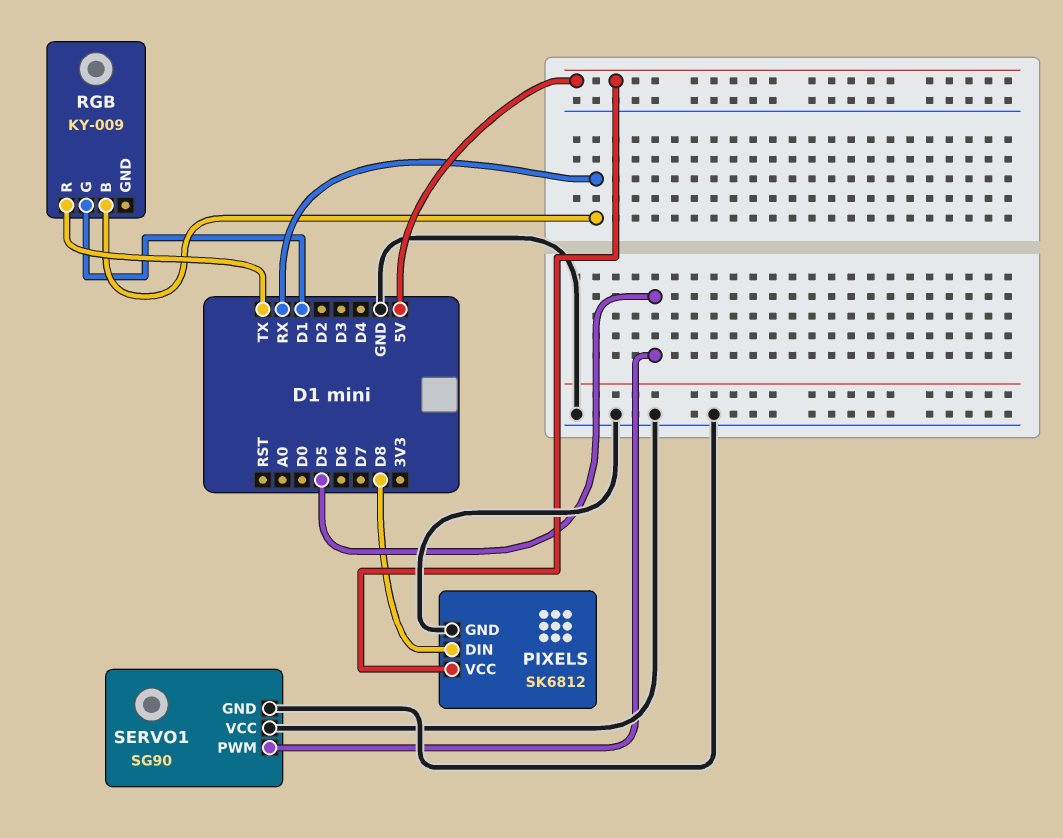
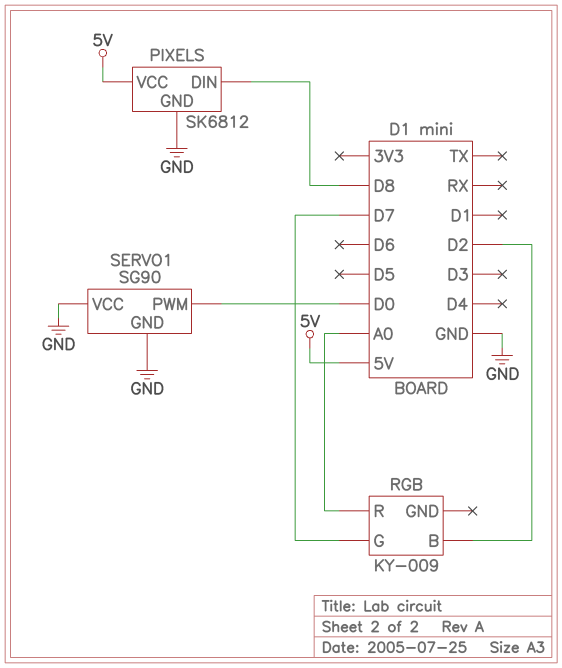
RGB pin B: RX -> D2
RGB pin G: D1 -> D7
RGB pin R: TX -> A0
SERVO1 pin PWM: D5 -> D0

